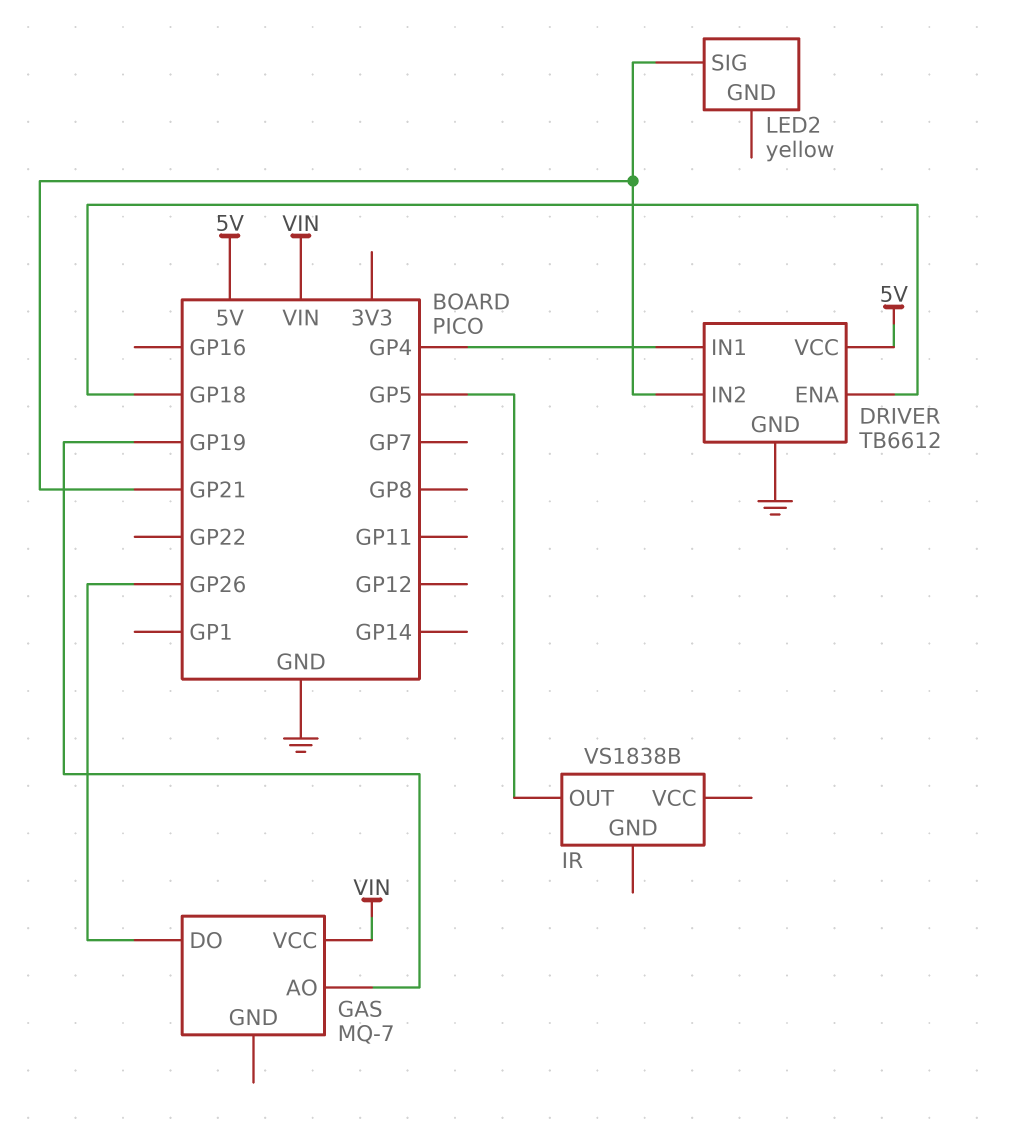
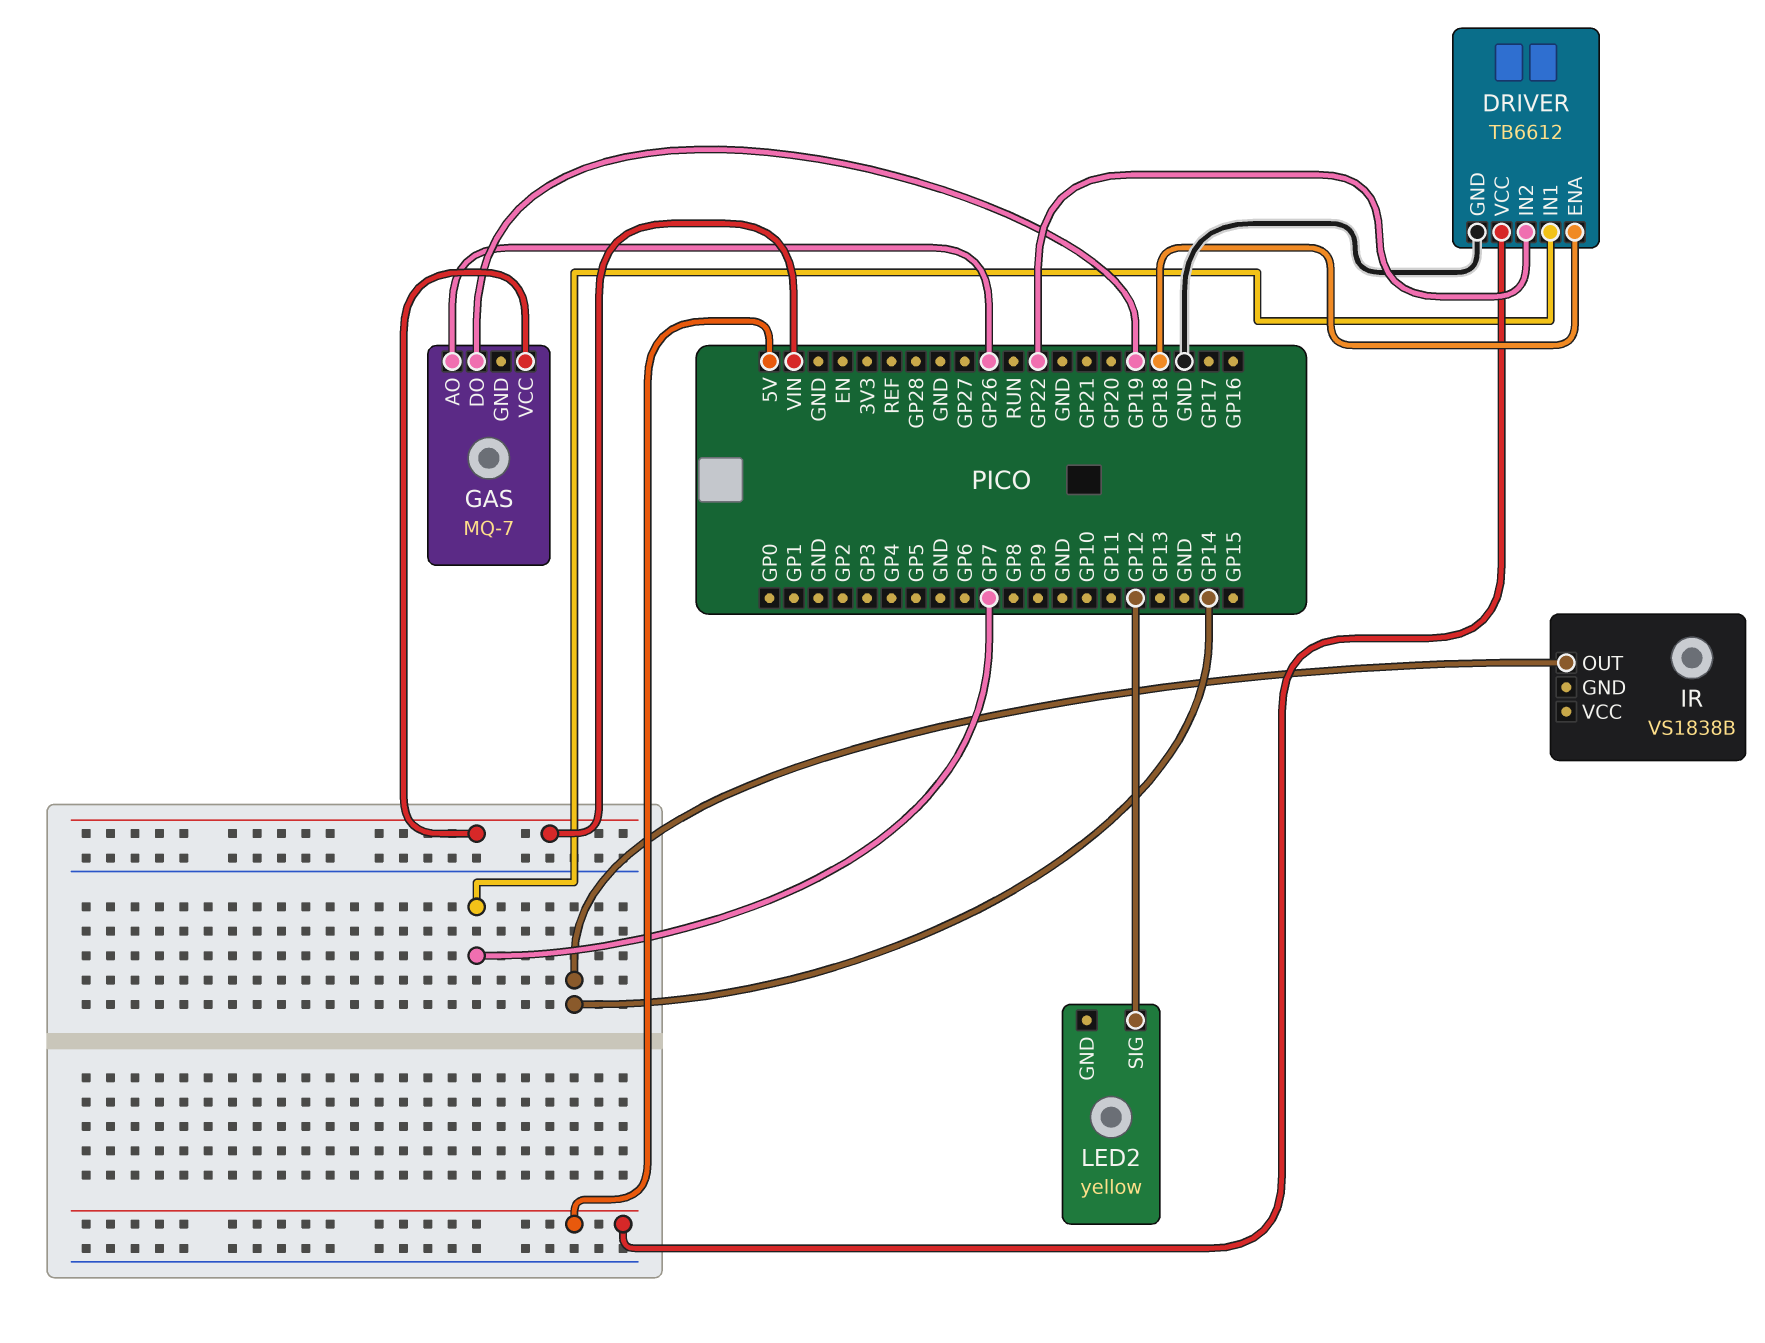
DRIVER pin IN1: GP4 -> GP7
DRIVER pin IN2: GP21 -> GP22
GAS pin AO: GP19 -> GP26
GAS pin DO: GP26 -> GP19
IR pin OUT: GP5 -> GP14
LED2 pin SIG: GP21 -> GP12

